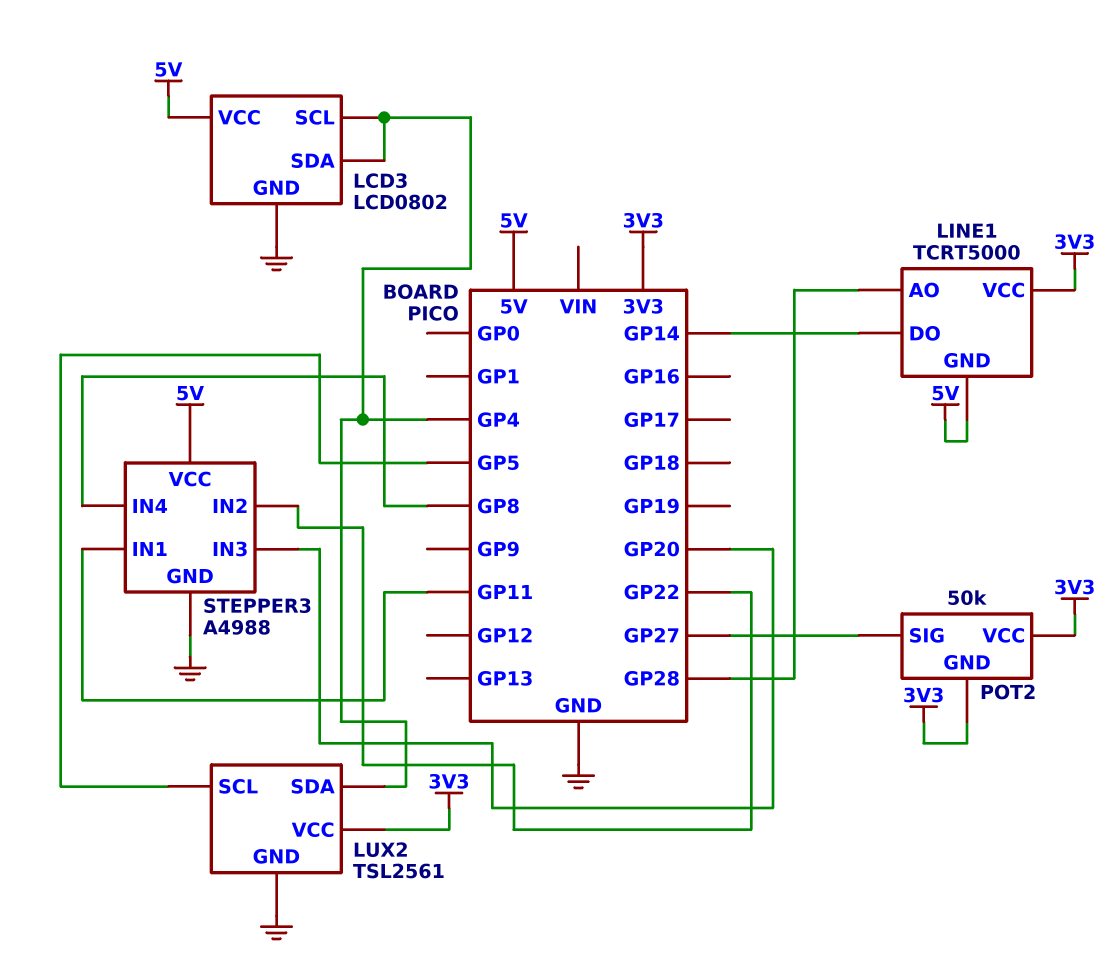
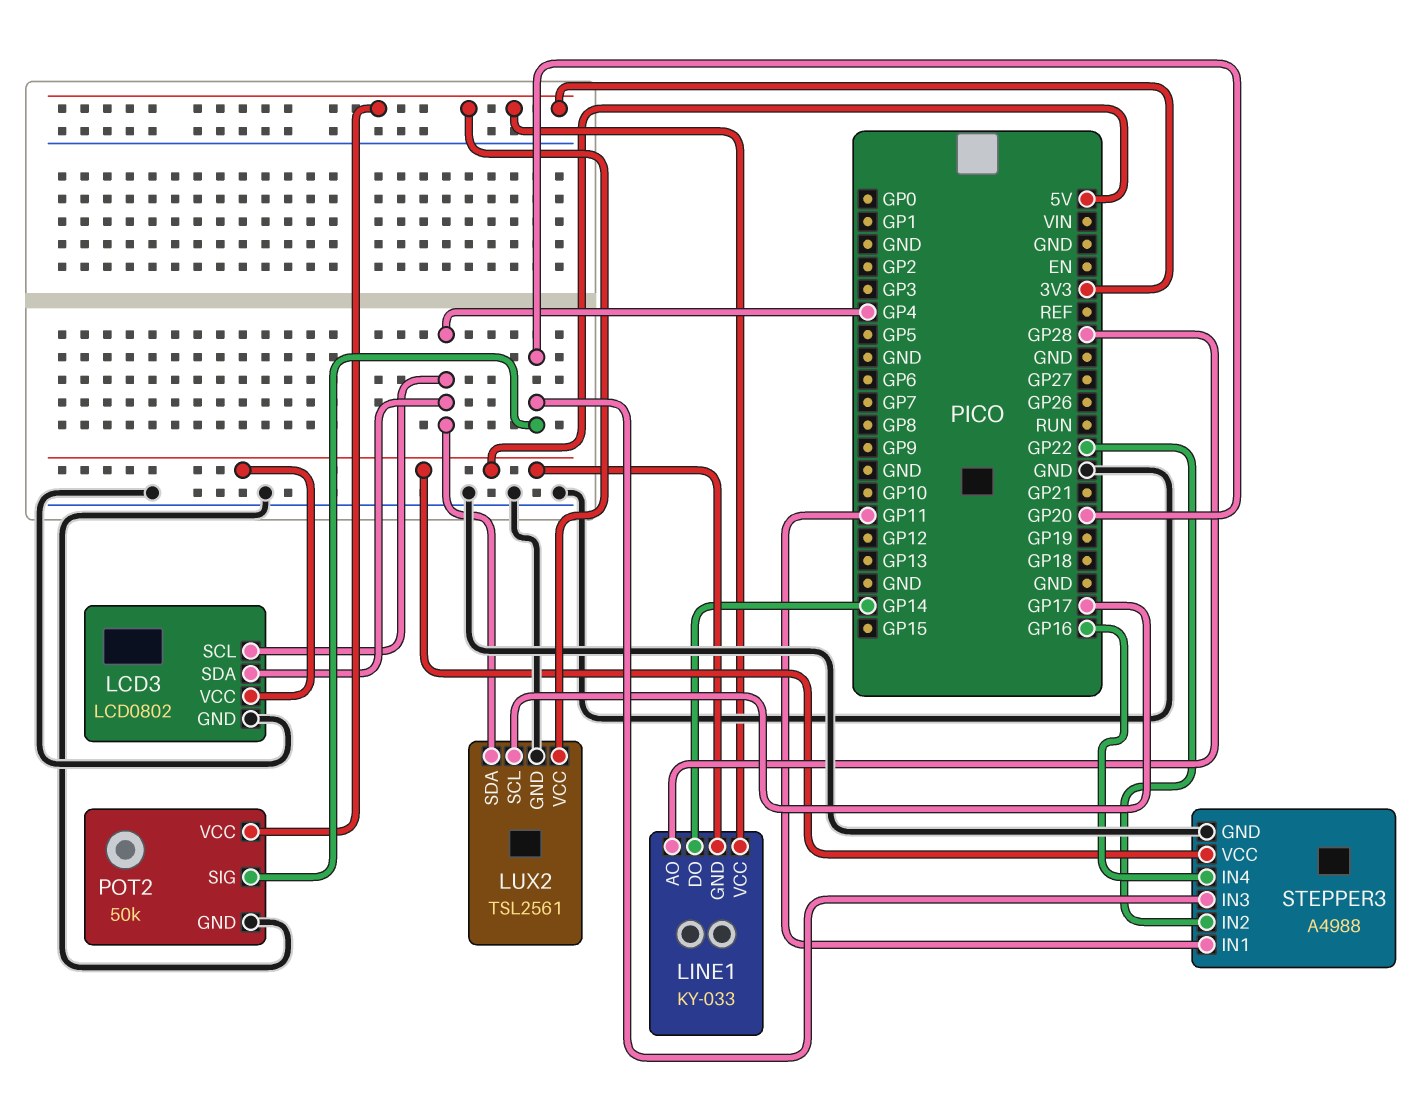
LINE1: TCRT5000 -> KY-033
LUX2 pin SCL: GP5 -> GP17
POT2 pin GND: 3V3 -> GND
POT2 pin SIG: GP27 -> GP20
STEPPER3 pin IN4: GP8 -> GP16

